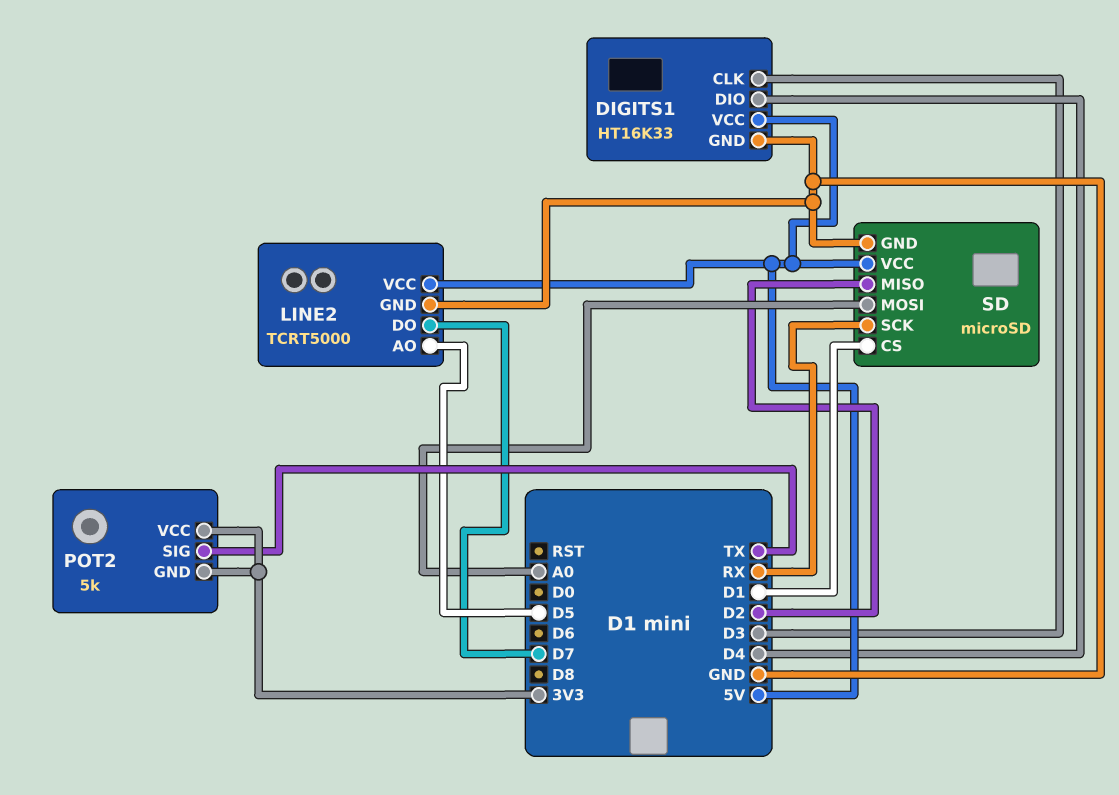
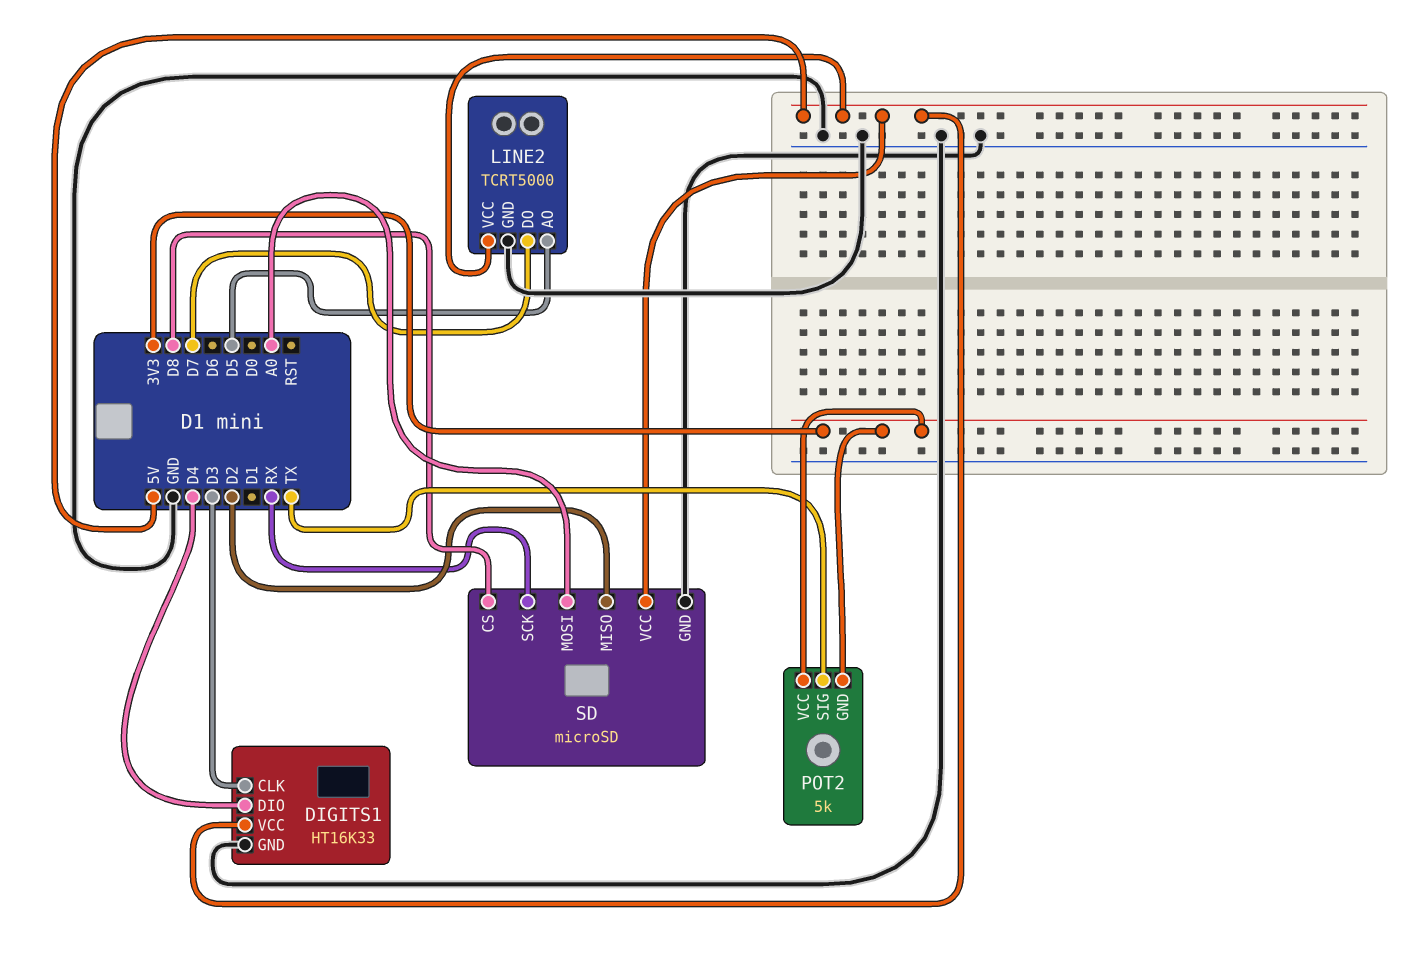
SD pin CS: D1 -> D8

